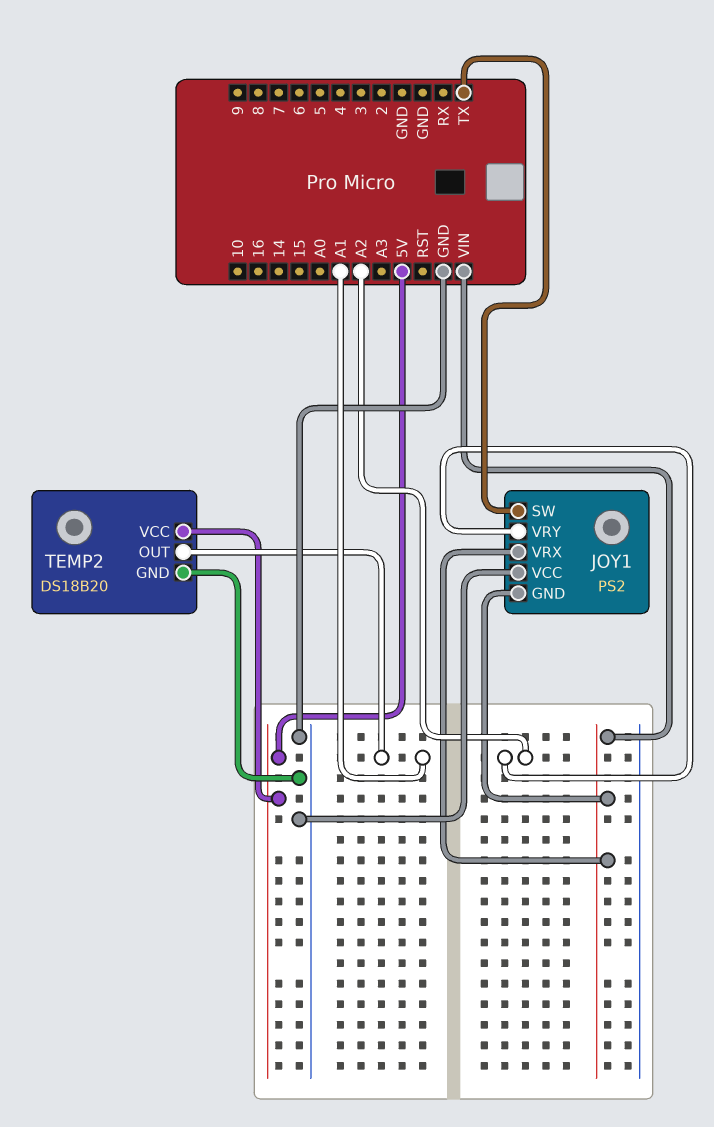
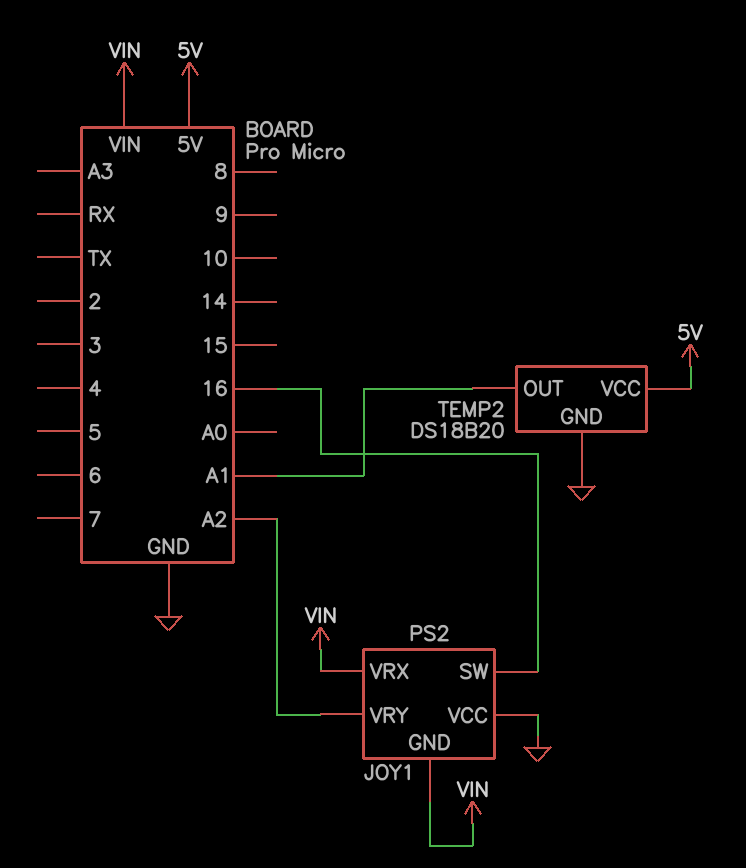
JOY1 pin SW: TX -> 16

